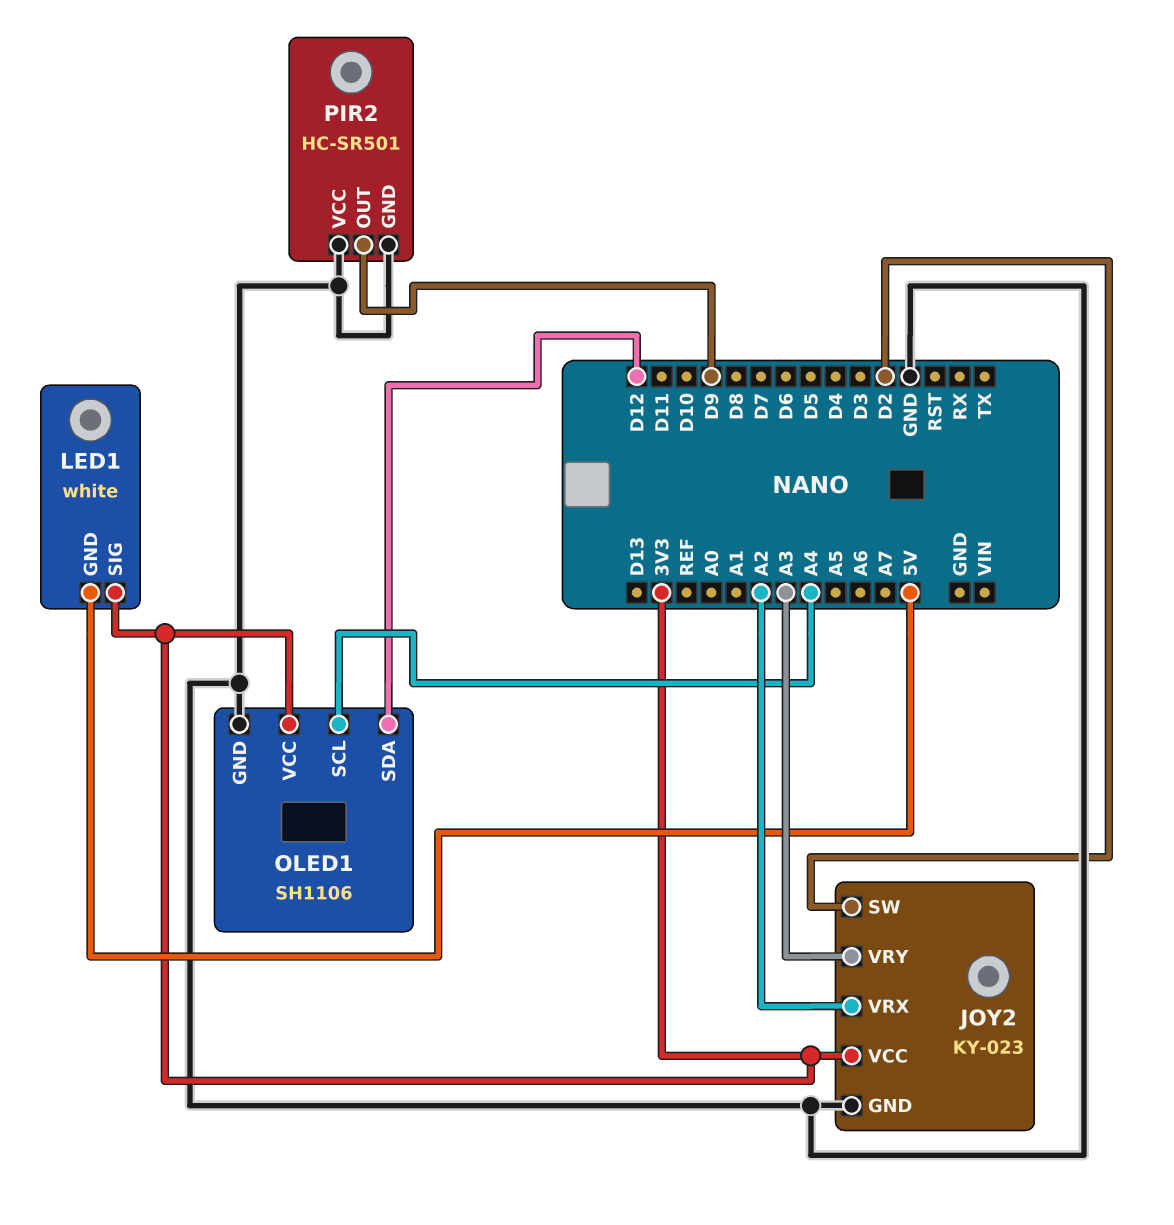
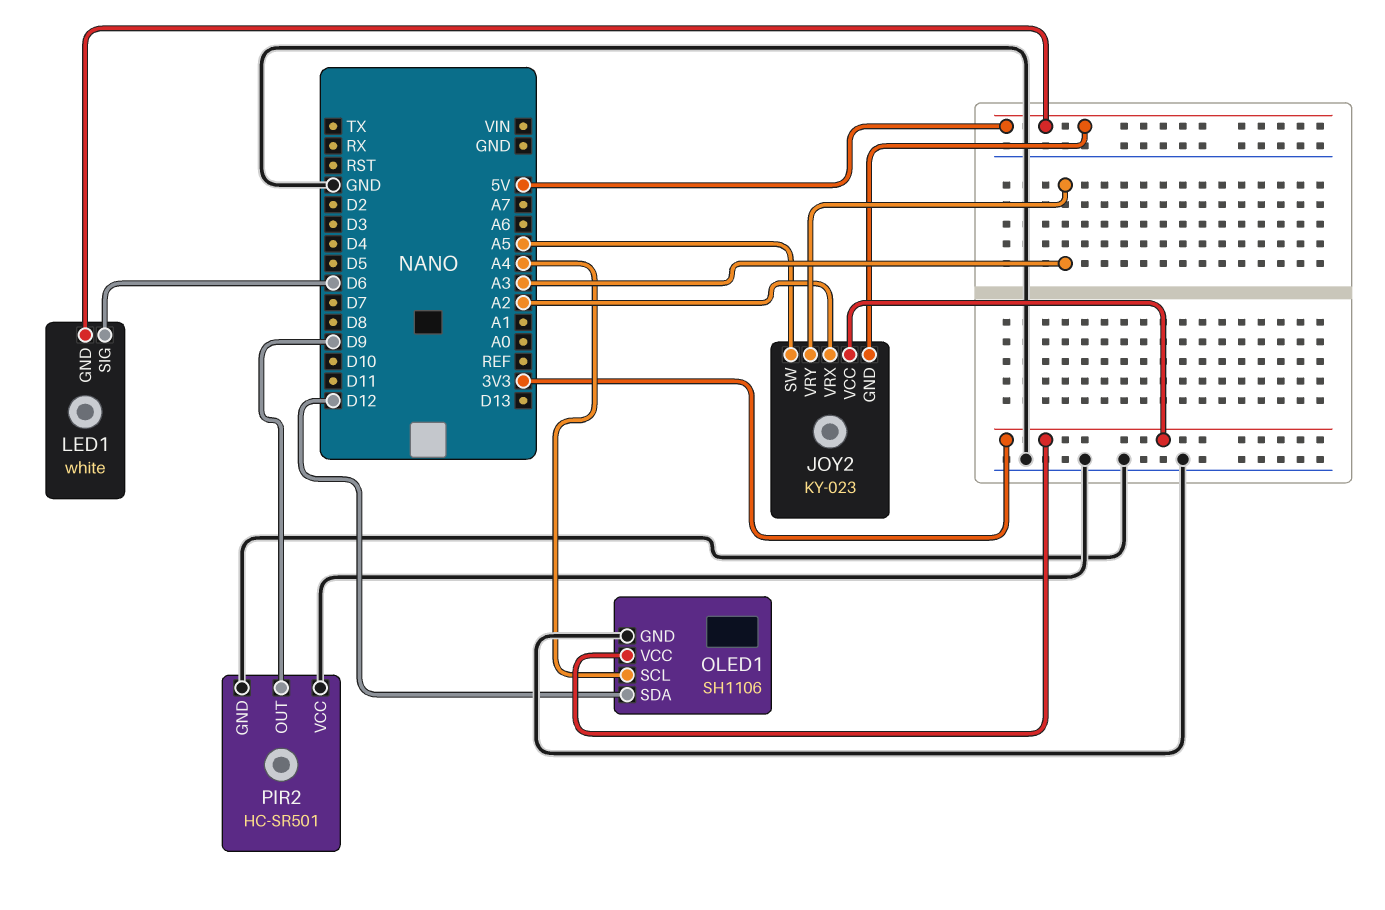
JOY2 pin GND: GND -> 5V
JOY2 pin SW: D2 -> A5
LED1 pin SIG: 3V3 -> D6

